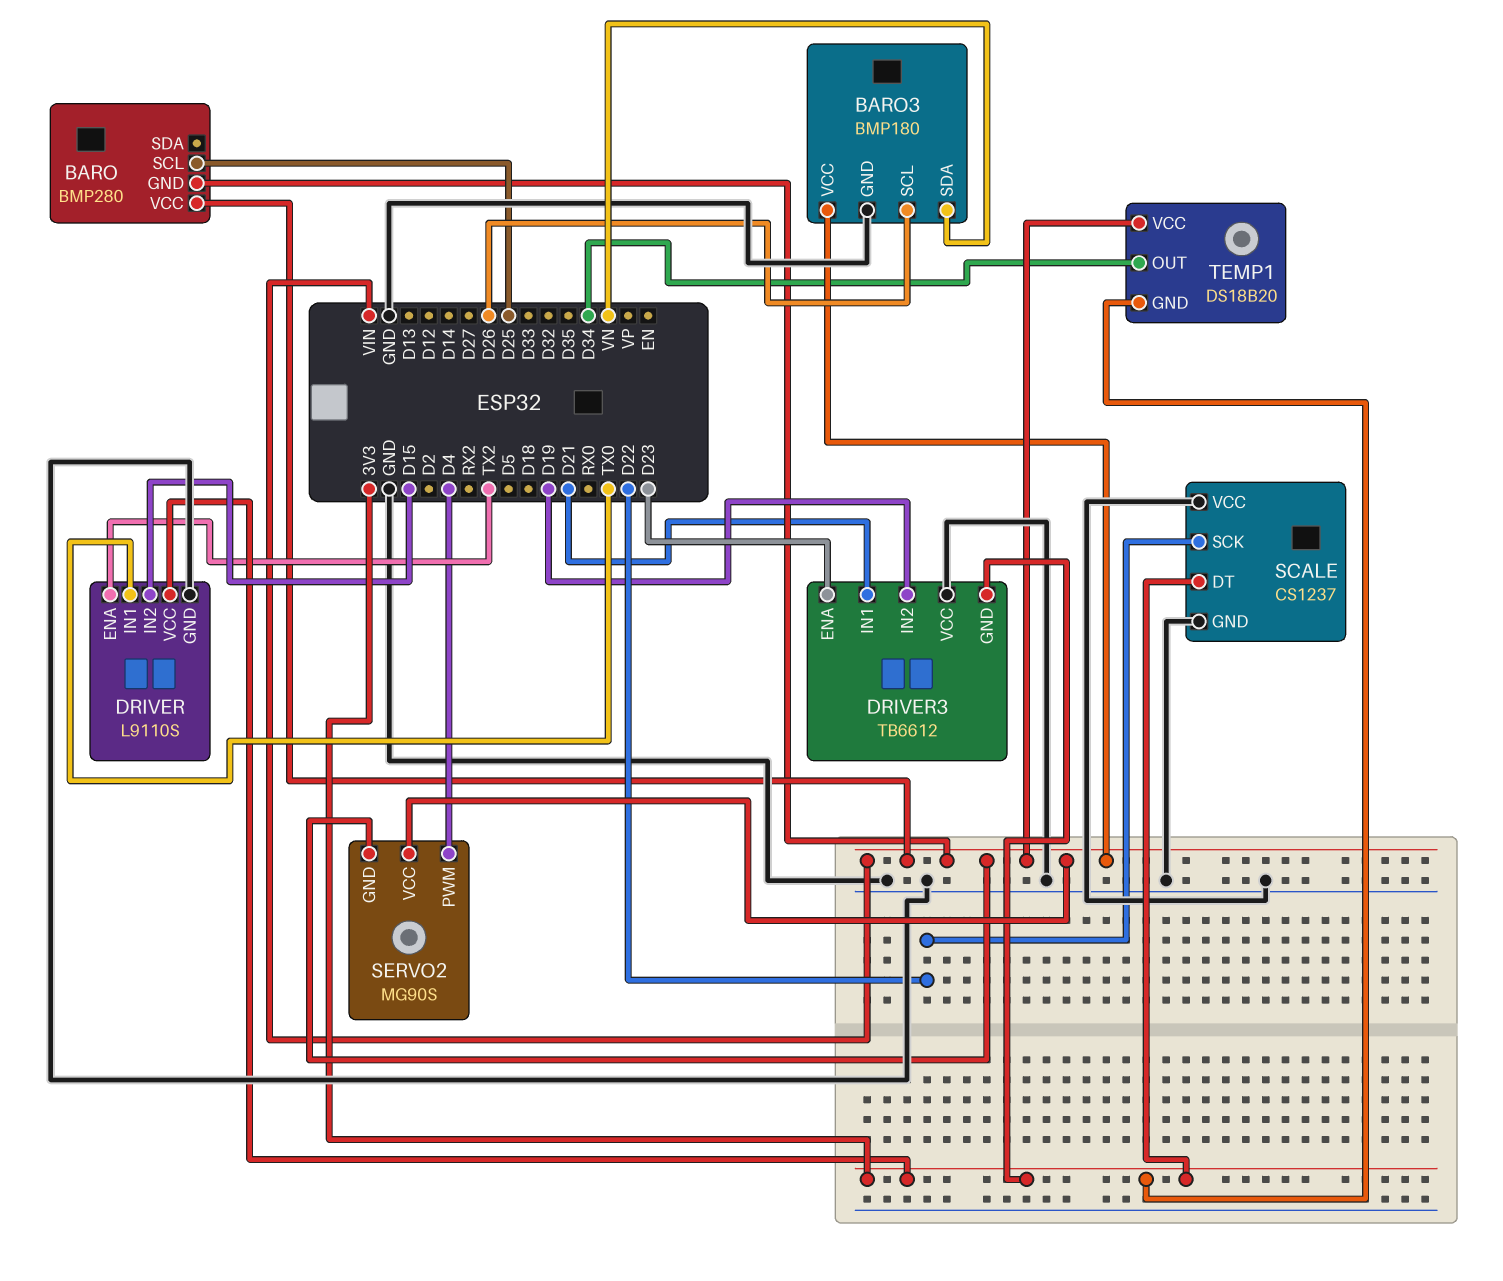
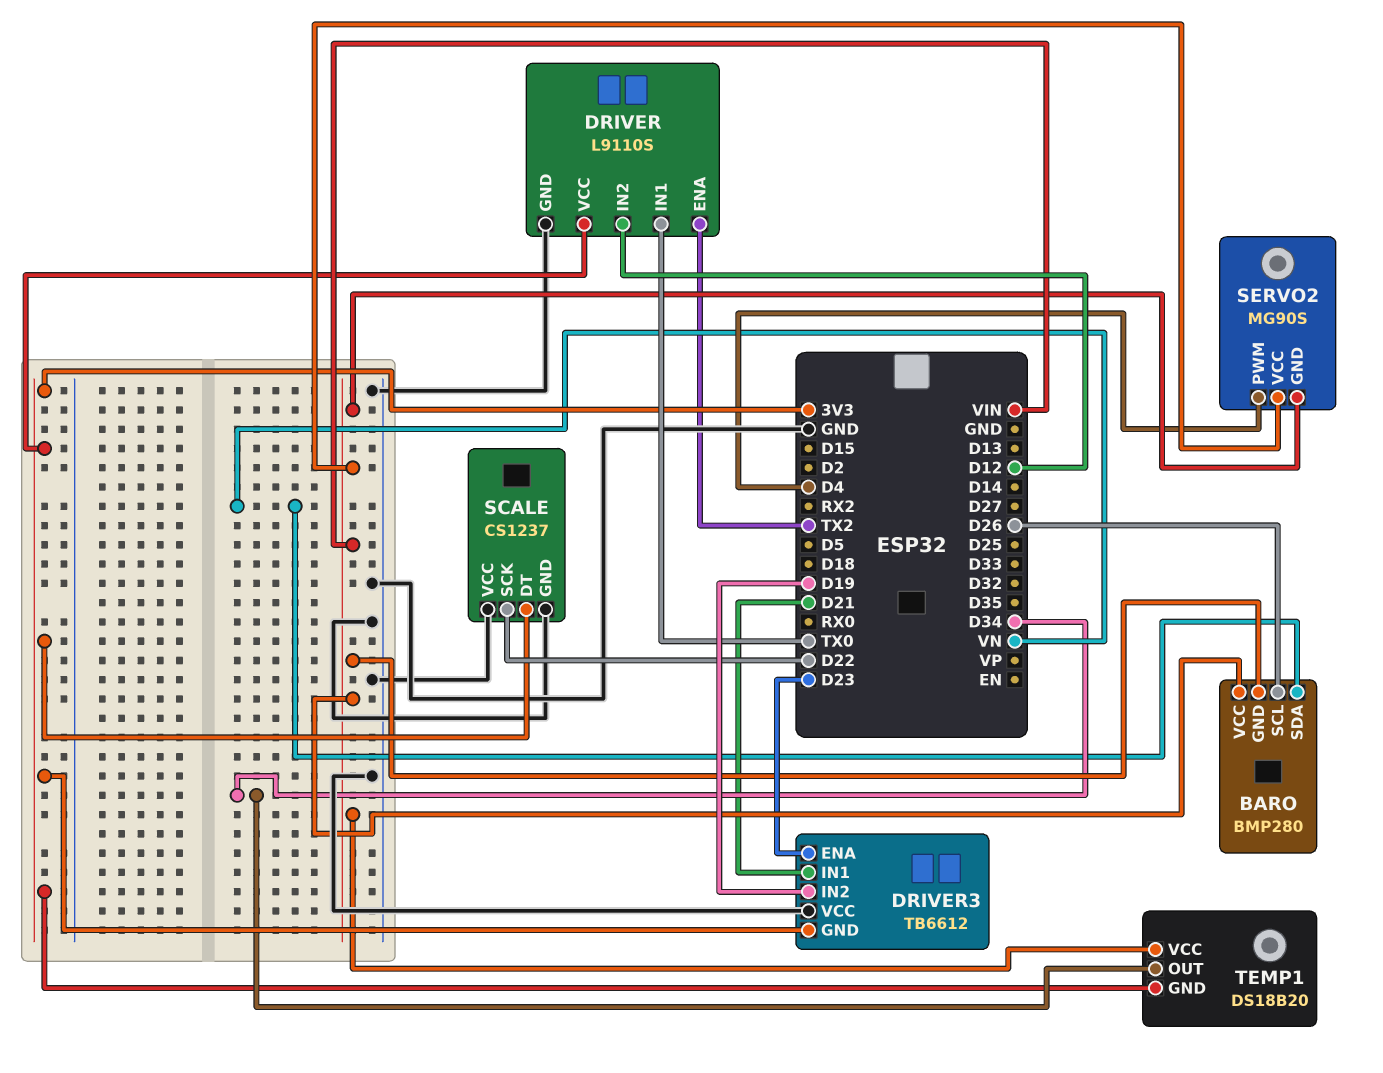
BARO pin SCL: D25 -> D26
BARO pin SDA: none -> VN
BARO3: BMP180 -> none
BARO3 pin GND: GND -> none
BARO3 pin SCL: D26 -> none
BARO3 pin SDA: VN -> none
BARO3 pin VCC: VIN -> none
DRIVER pin IN2: D15 -> D12

